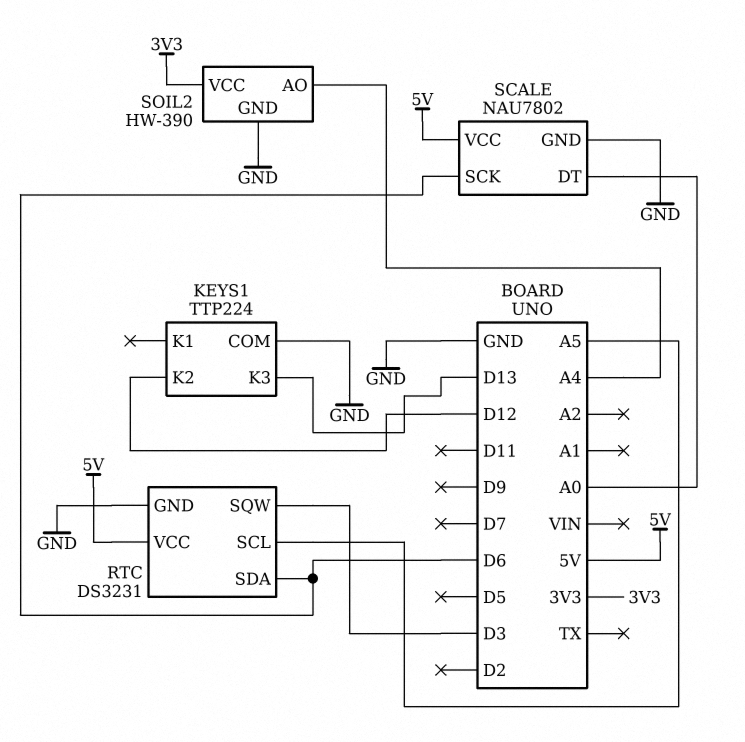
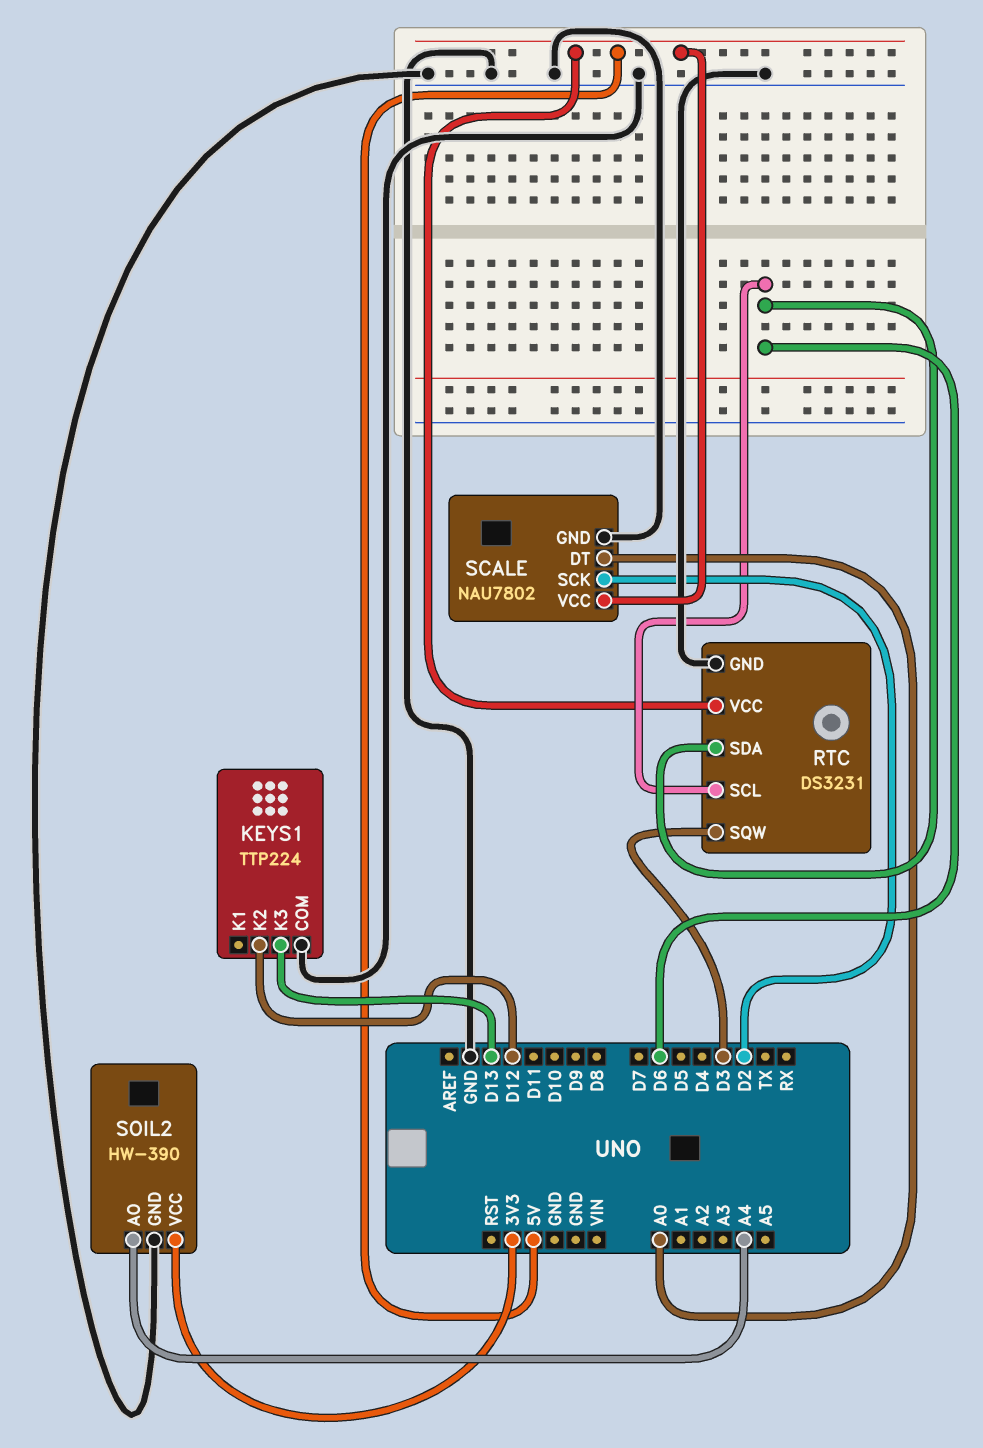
RTC pin SCL: A5 -> D6
SCALE pin SCK: D6 -> D2

